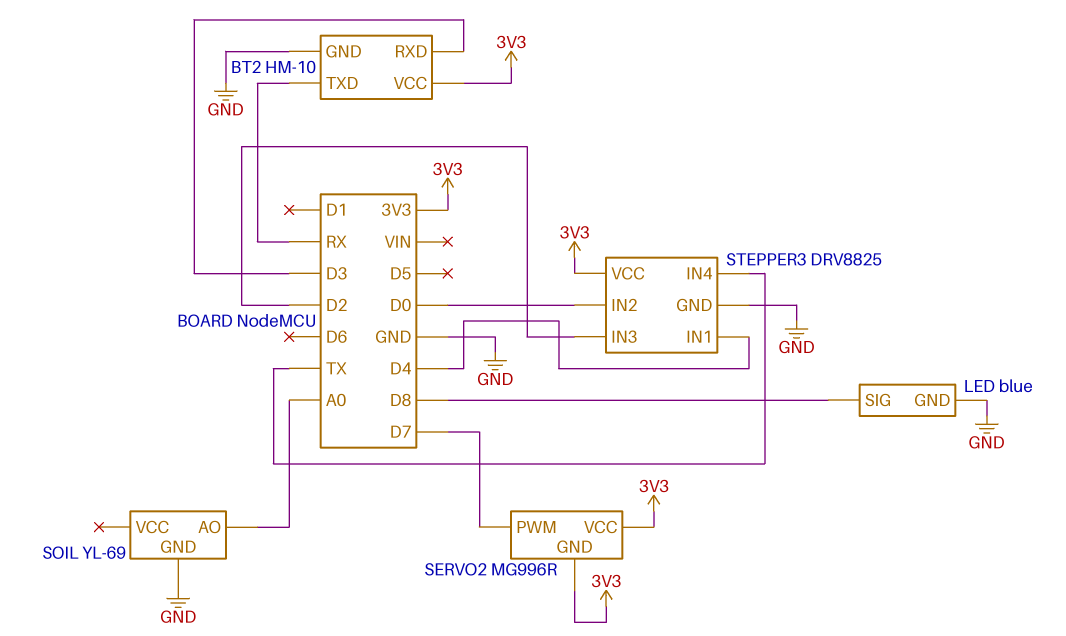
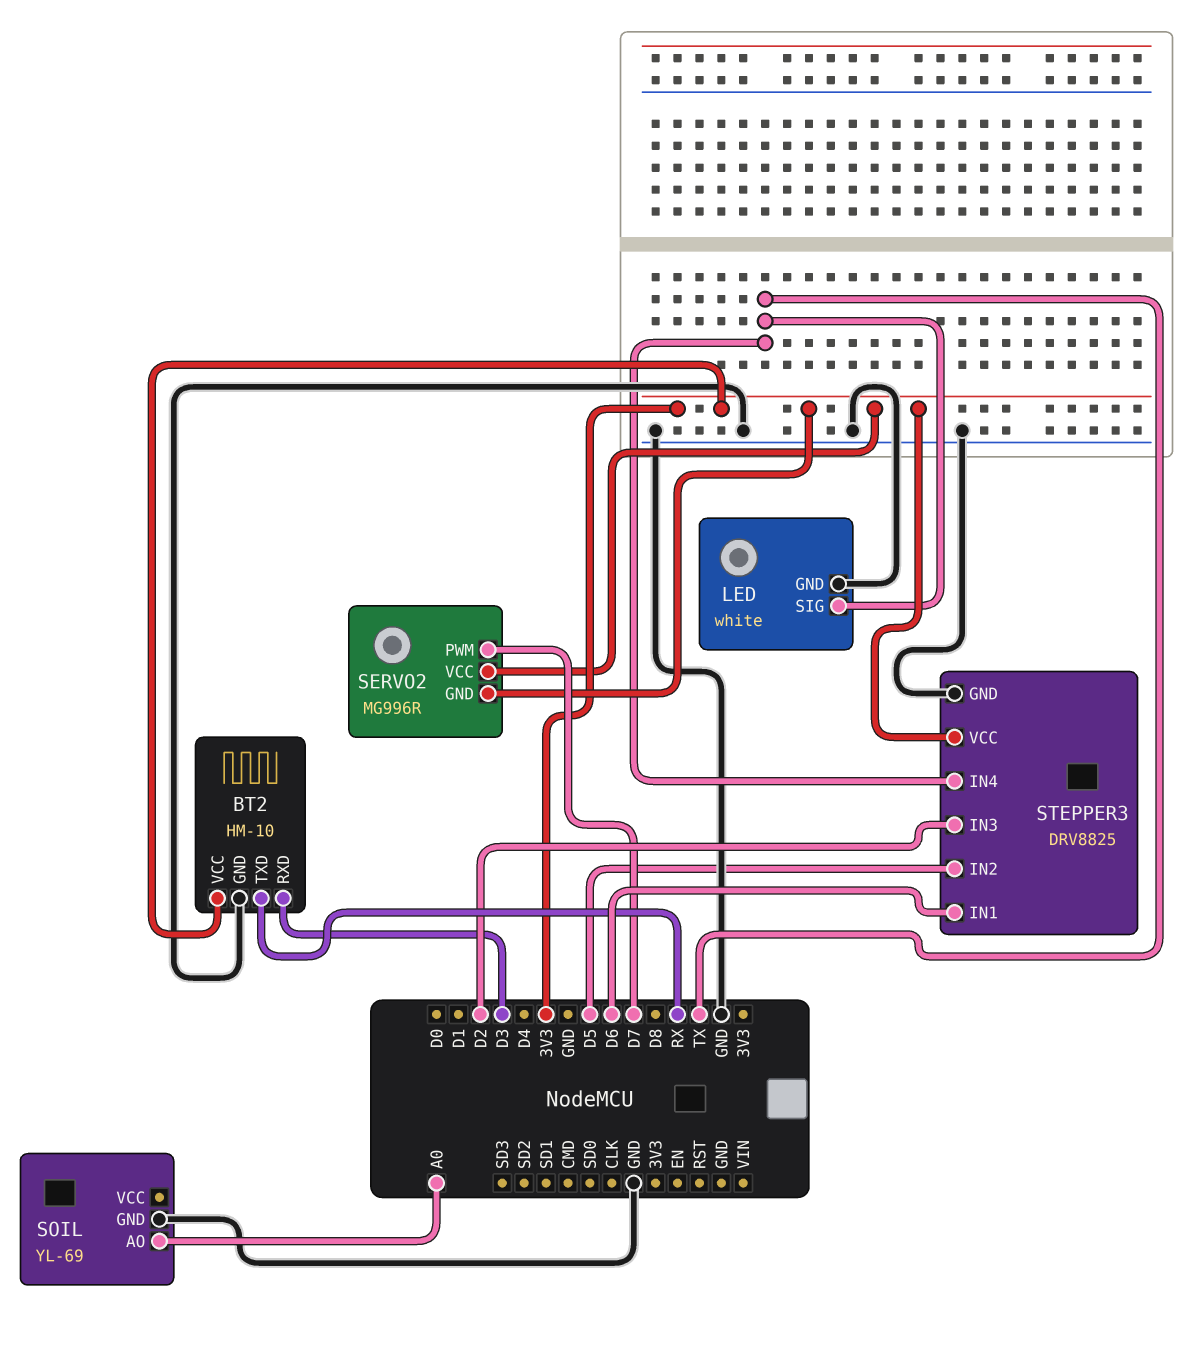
LED: blue -> white
LED pin SIG: D8 -> TX
STEPPER3 pin IN1: D4 -> D6
STEPPER3 pin IN2: D0 -> D5

